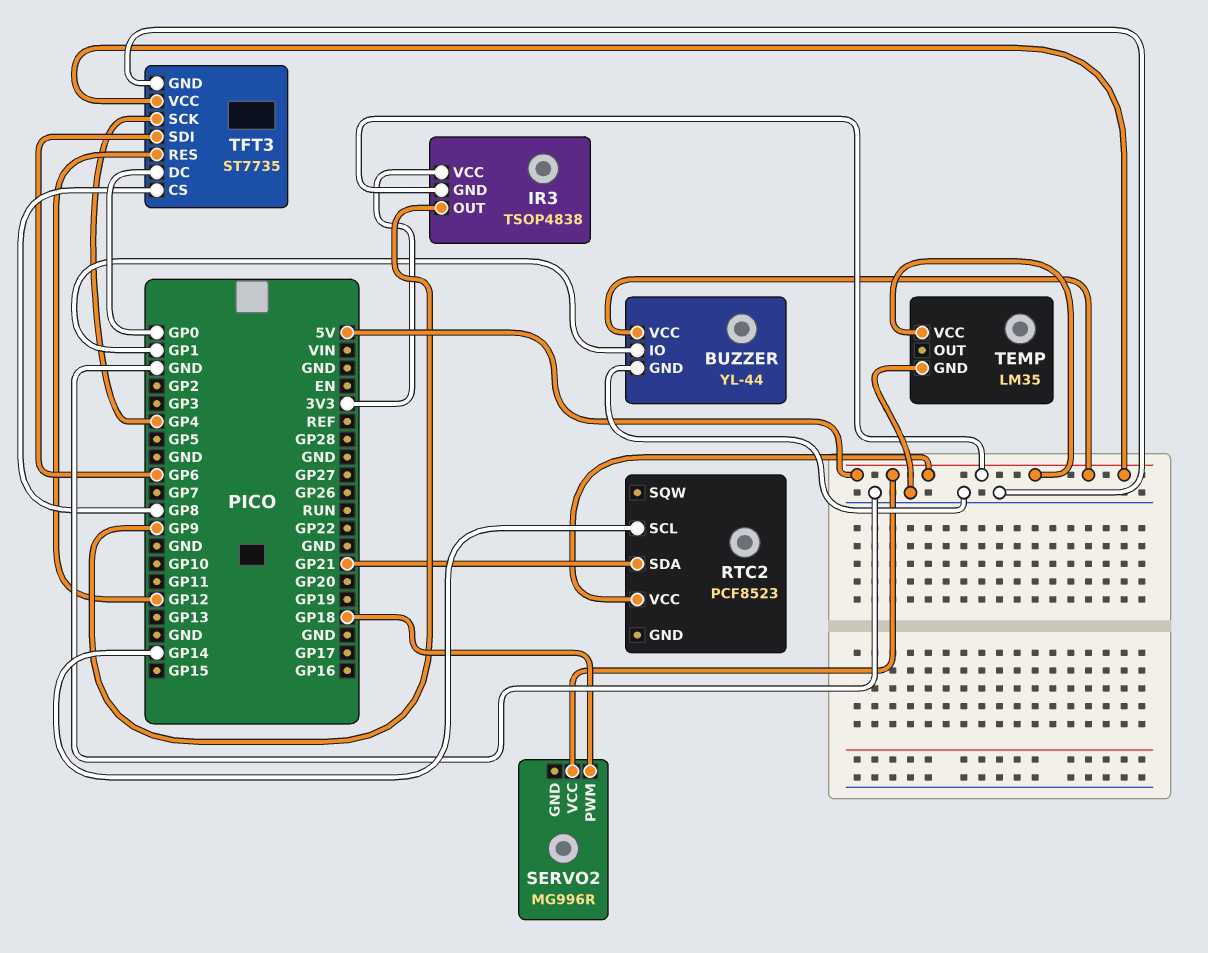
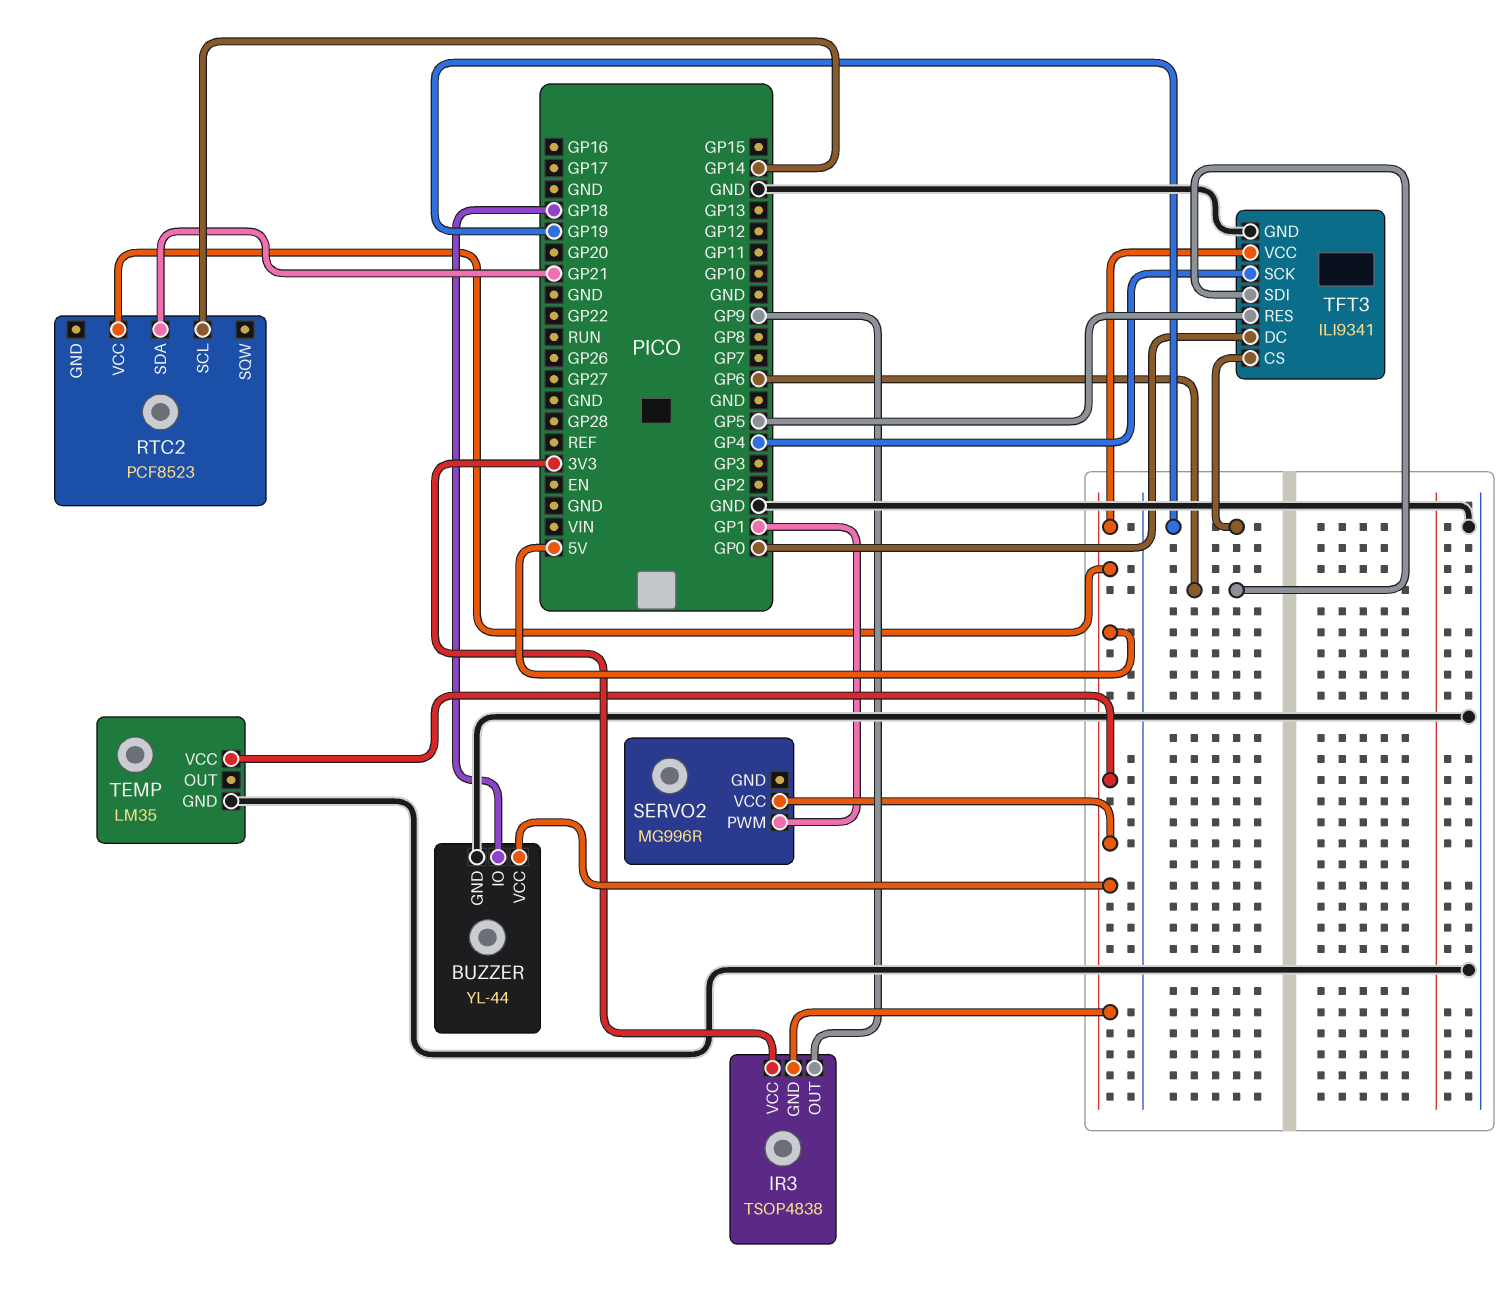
BUZZER pin IO: GP1 -> GP18
SERVO2 pin PWM: GP18 -> GP1
TFT3: ST7735 -> ILI9341
TFT3 pin CS: GP8 -> GP19
TFT3 pin RES: GP12 -> GP5

